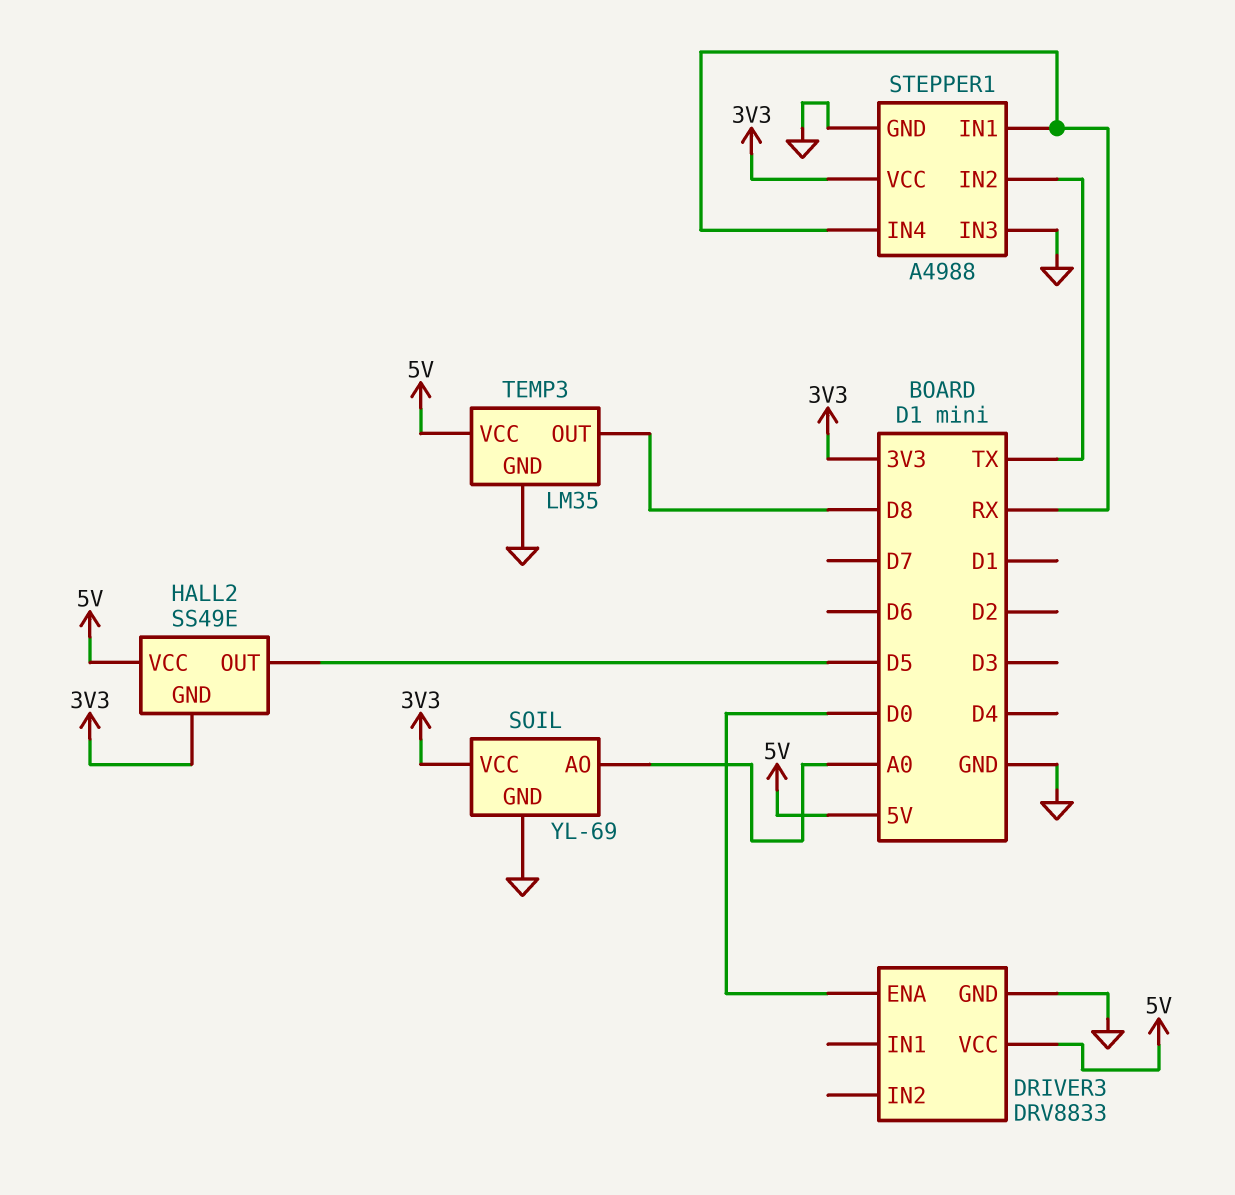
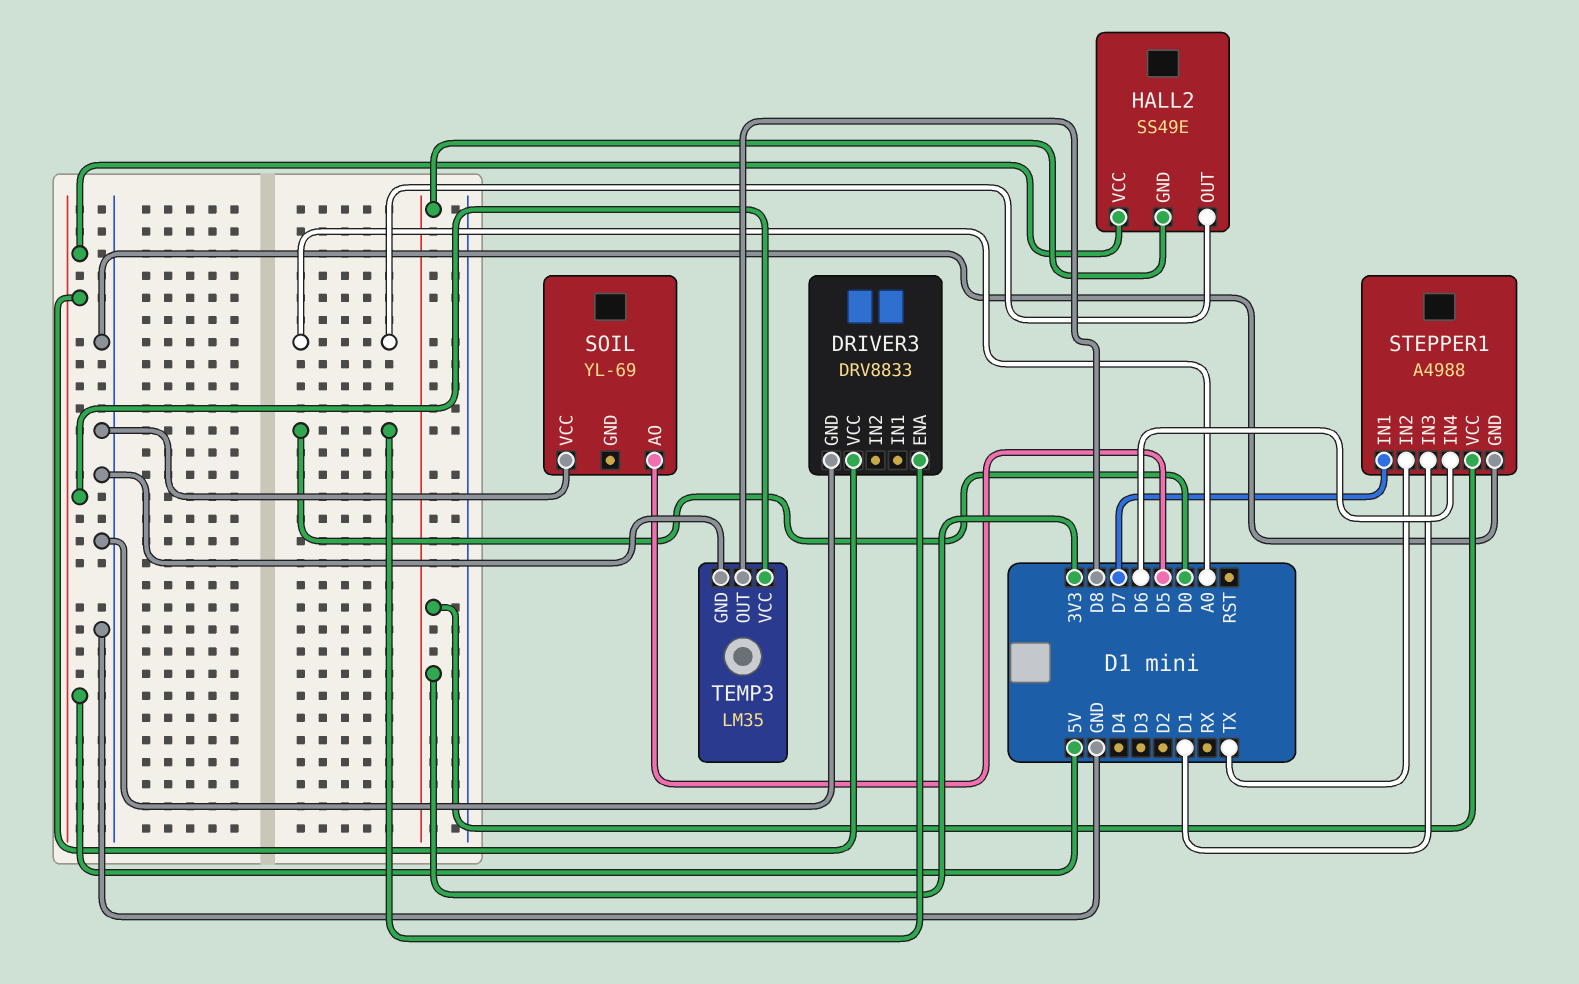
HALL2 pin OUT: D5 -> A0
SOIL pin AO: A0 -> D5
SOIL pin GND: GND -> none
SOIL pin VCC: 3V3 -> GND
STEPPER1 pin IN1: RX -> D7
STEPPER1 pin IN3: GND -> D1
STEPPER1 pin IN4: RX -> D6

